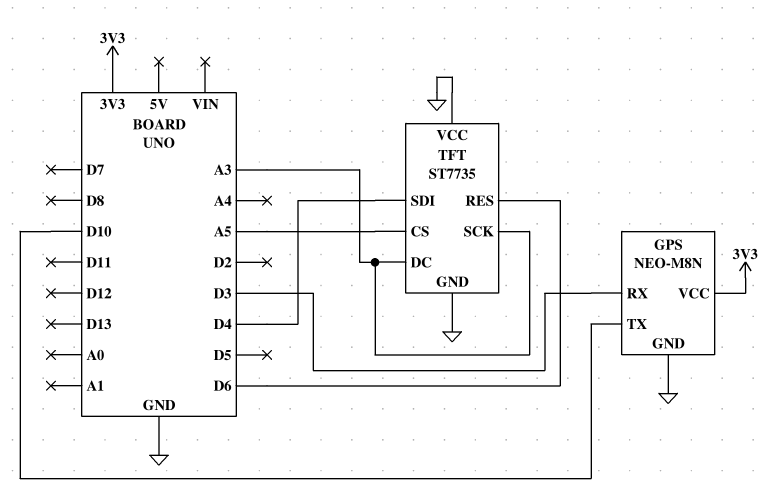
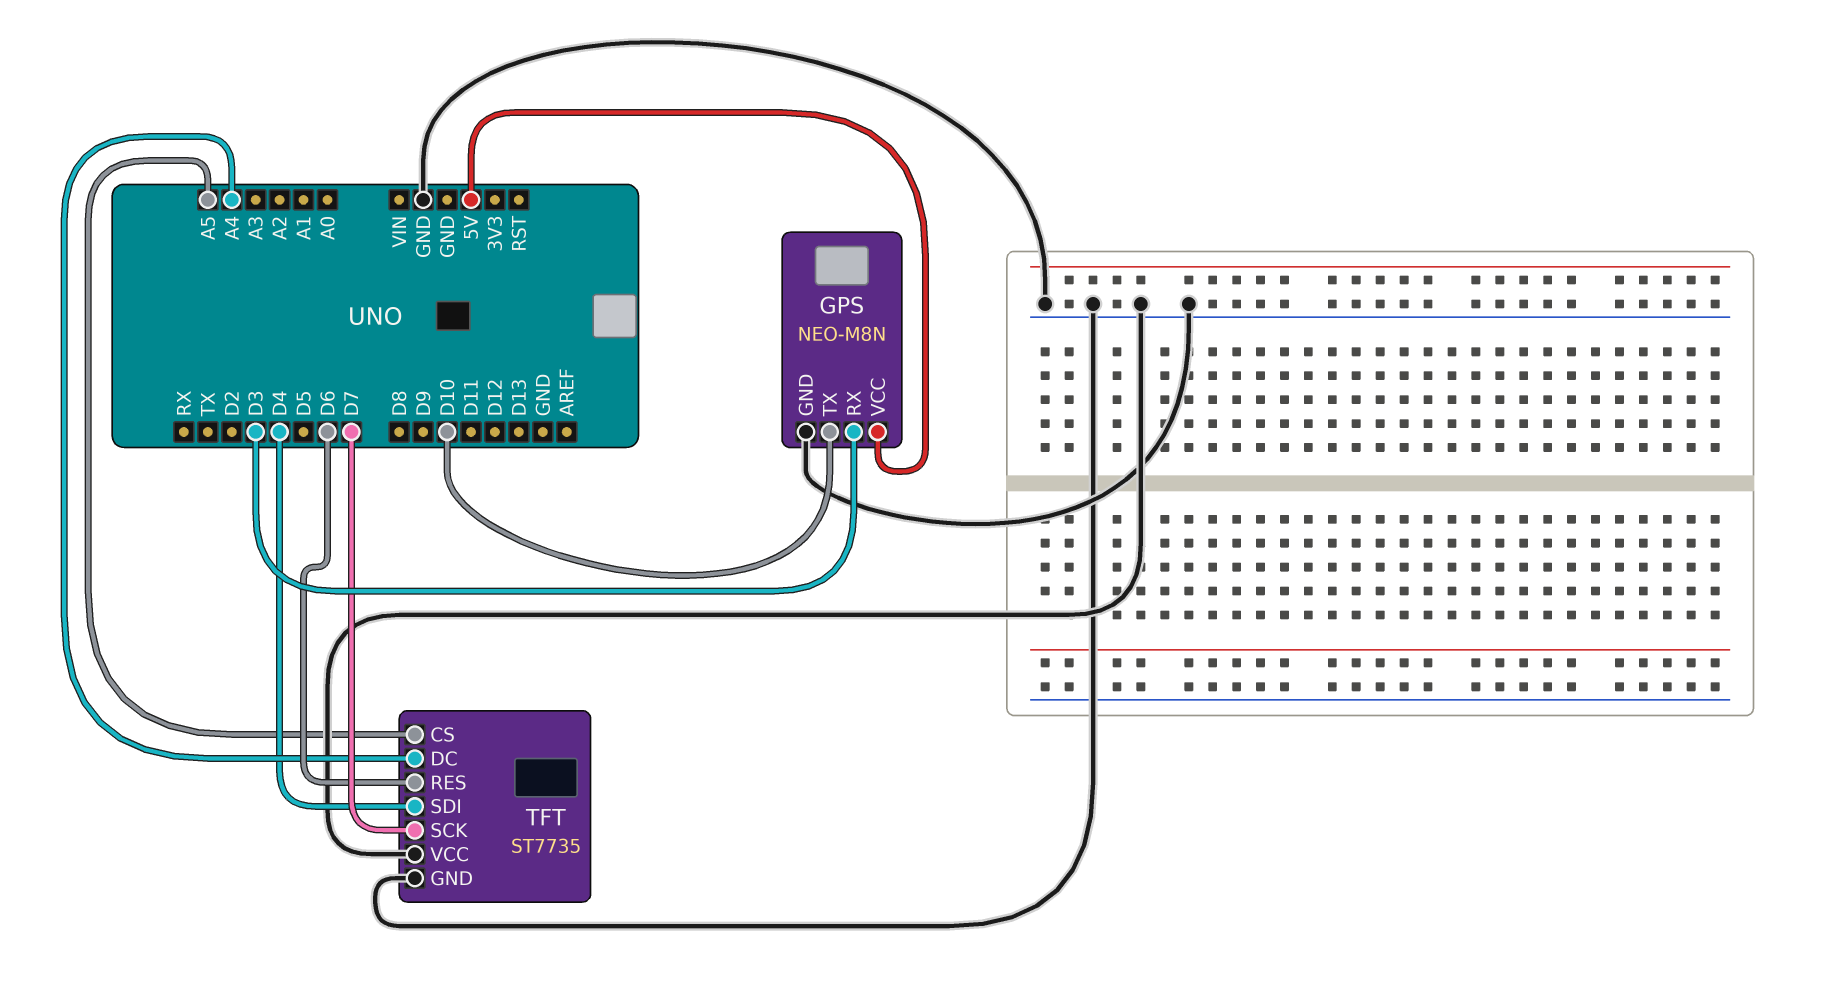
GPS pin VCC: 3V3 -> 5V
TFT pin DC: A3 -> A4
TFT pin SCK: A3 -> D7

